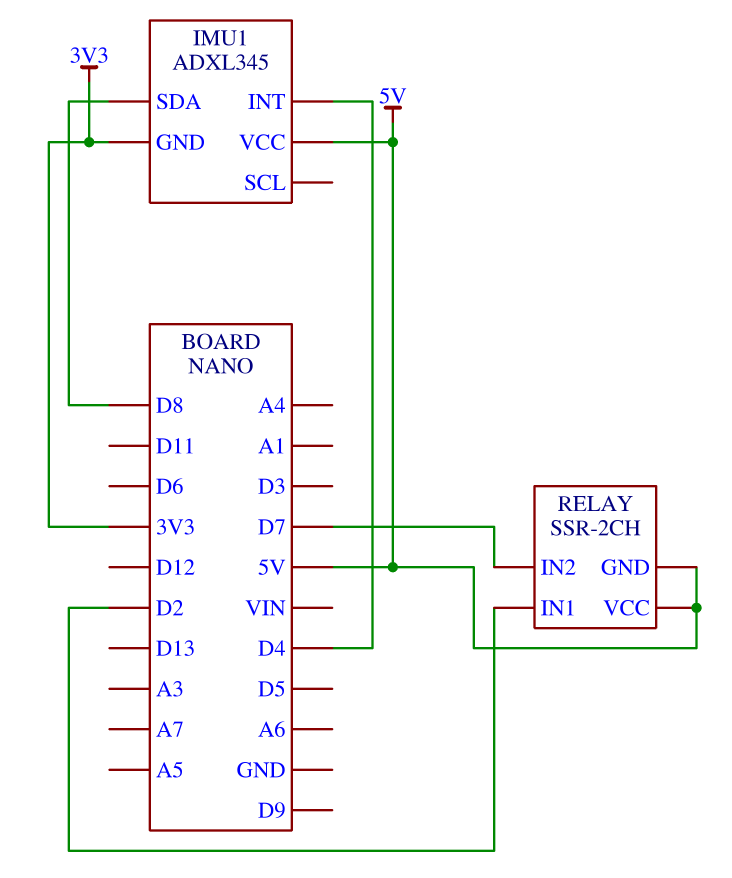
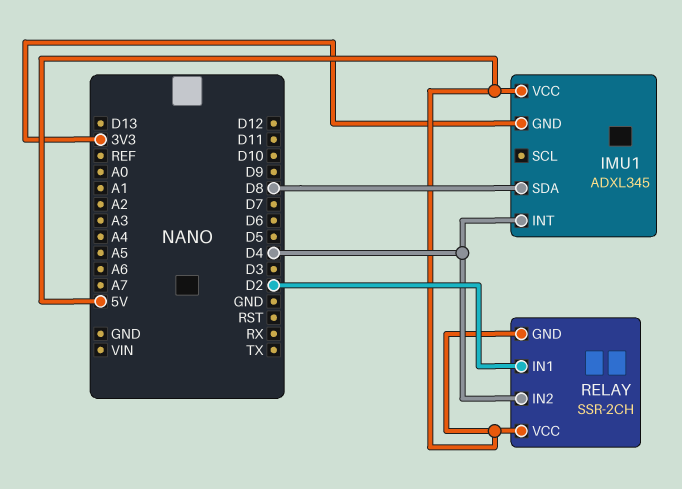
RELAY pin IN2: D7 -> D4

